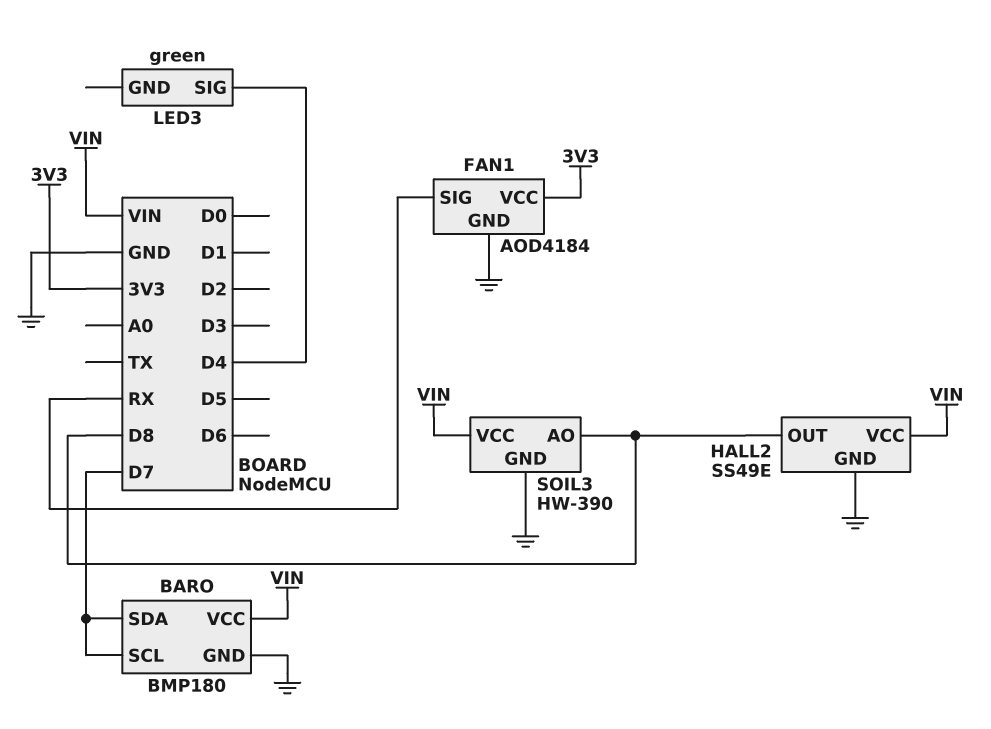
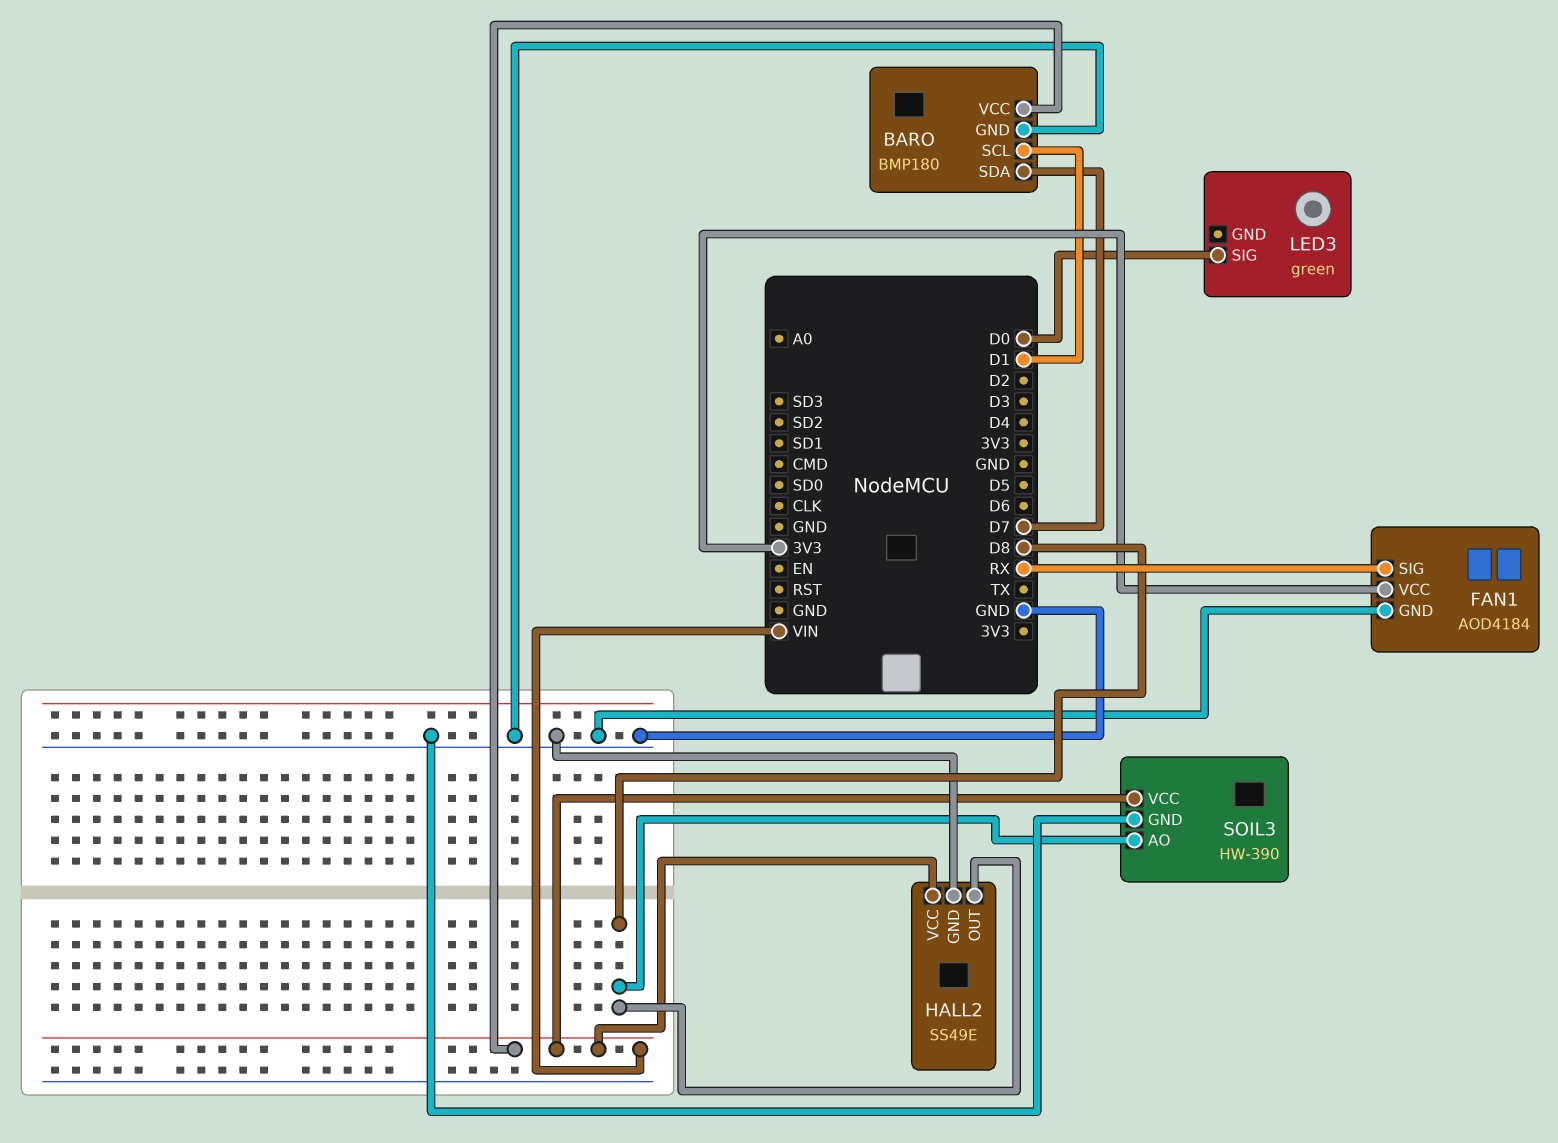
BARO pin SCL: D7 -> D1
LED3 pin SIG: D4 -> D0

